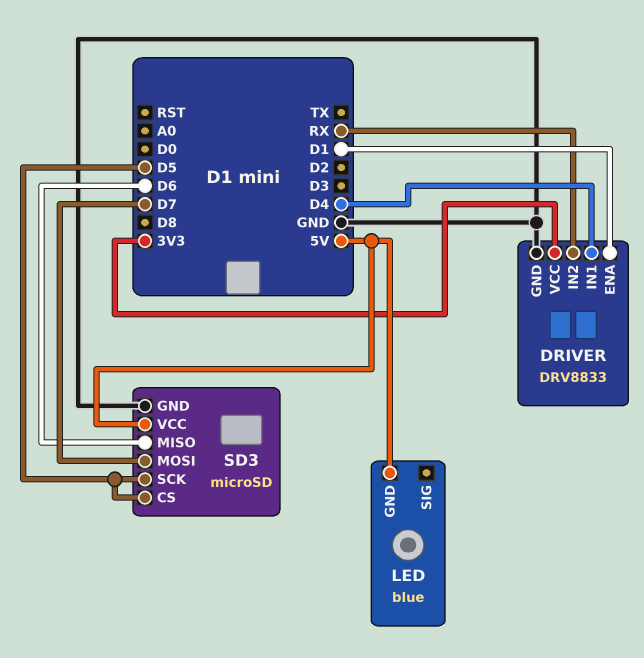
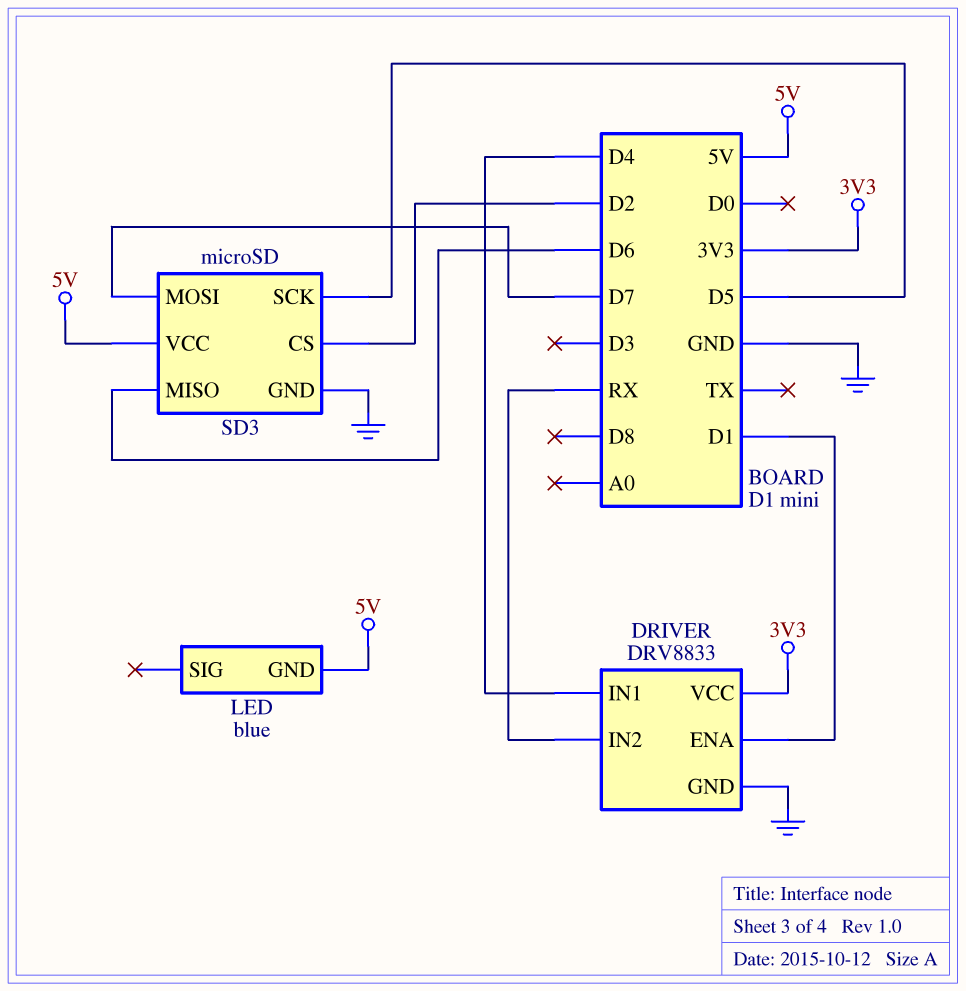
SD3 pin CS: D5 -> D2

